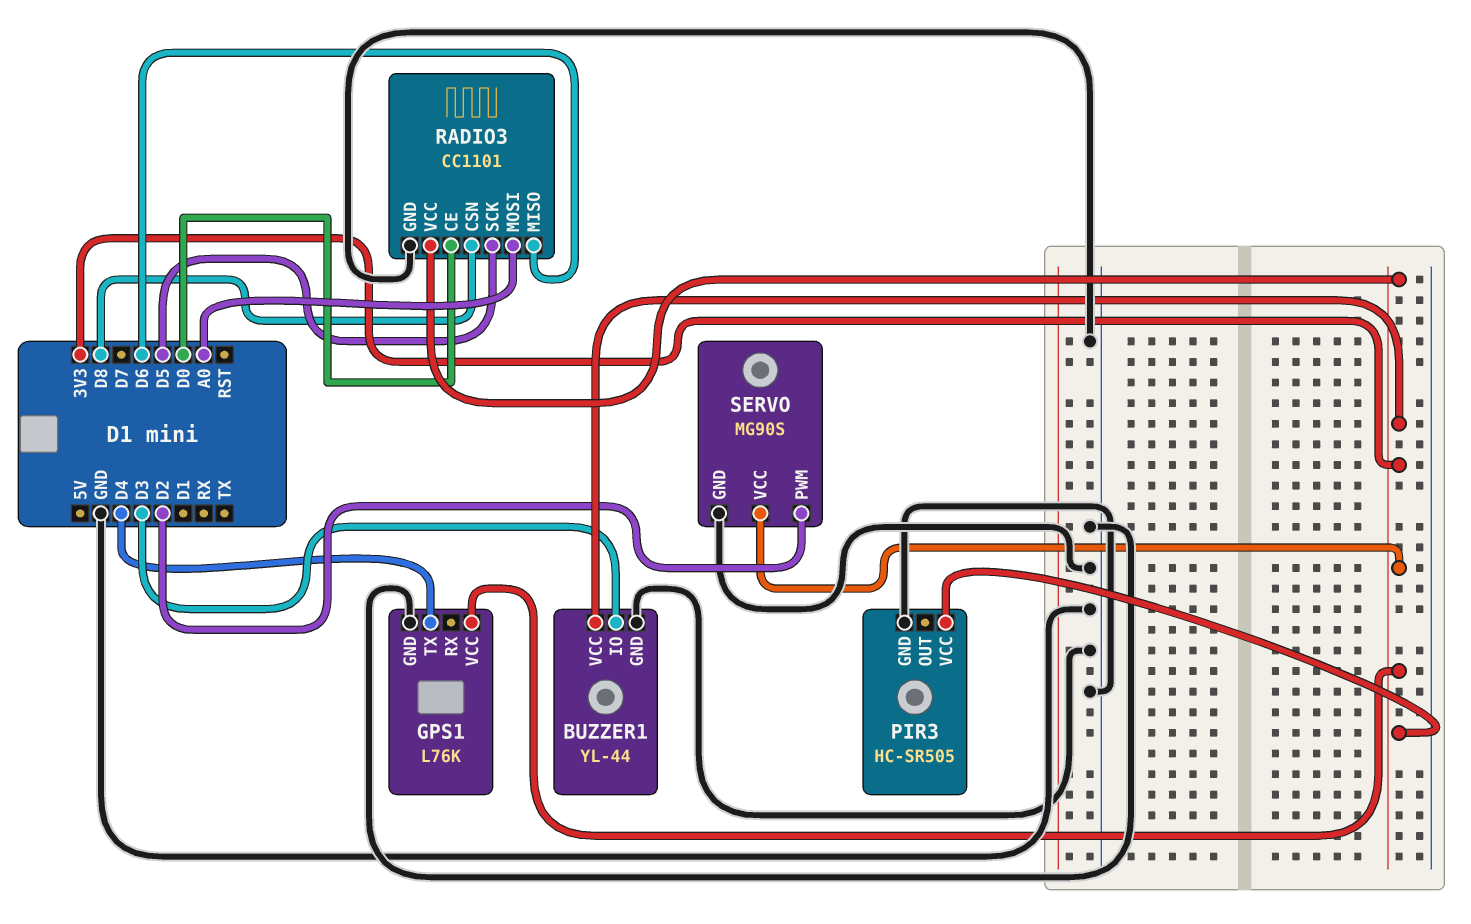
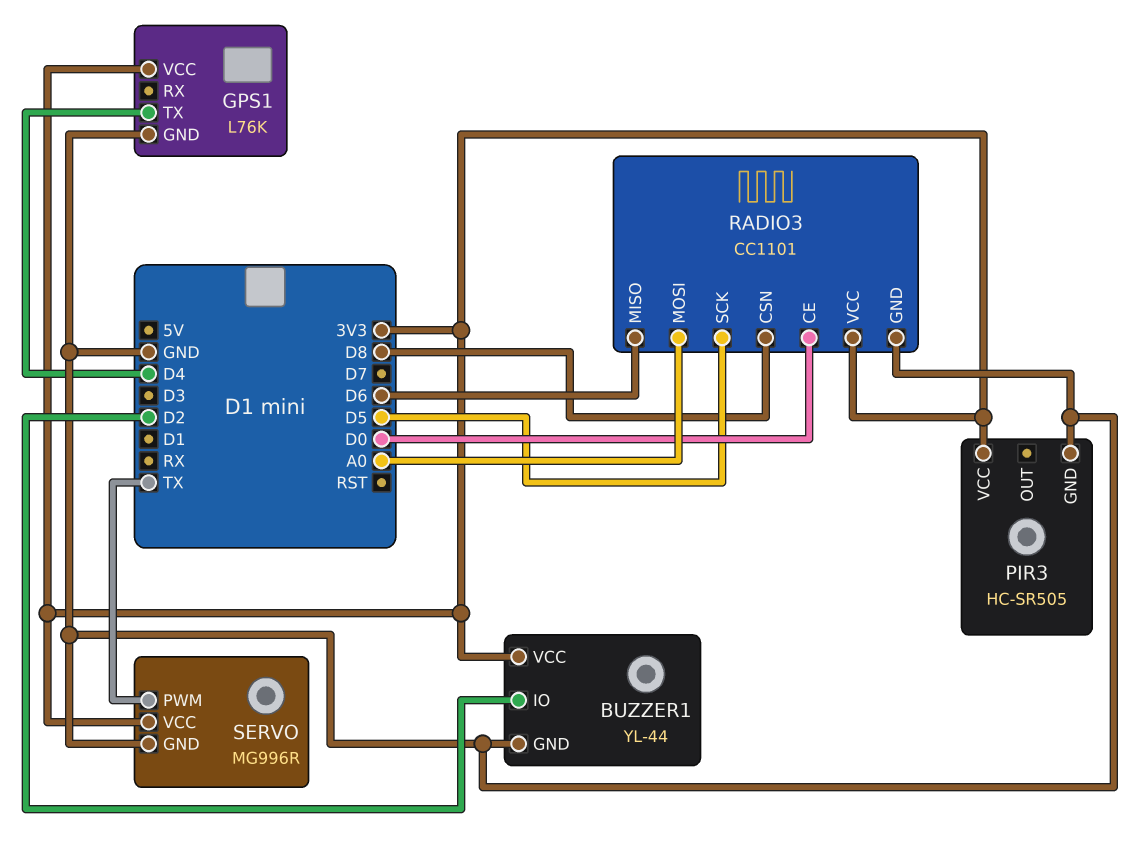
BUZZER1 pin IO: D3 -> D2
SERVO: MG90S -> MG996R
SERVO pin PWM: D2 -> TX

